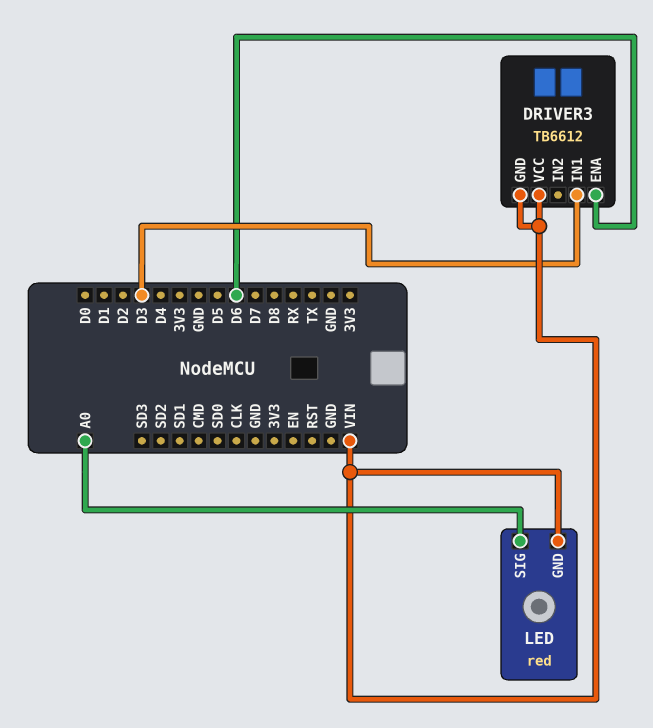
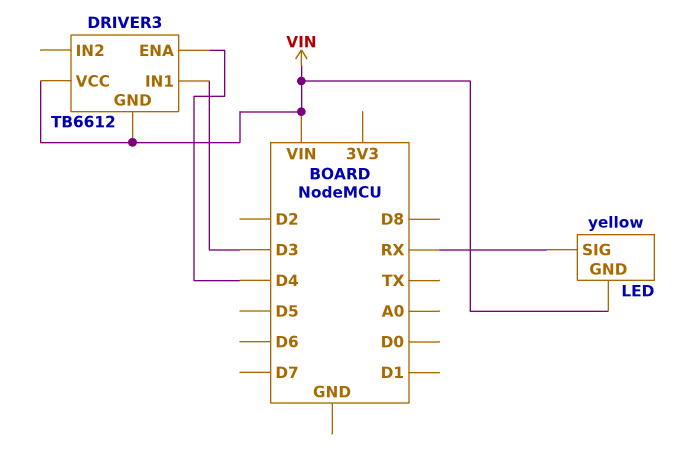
DRIVER3 pin ENA: D6 -> D4
LED: red -> yellow
LED pin SIG: A0 -> RX

